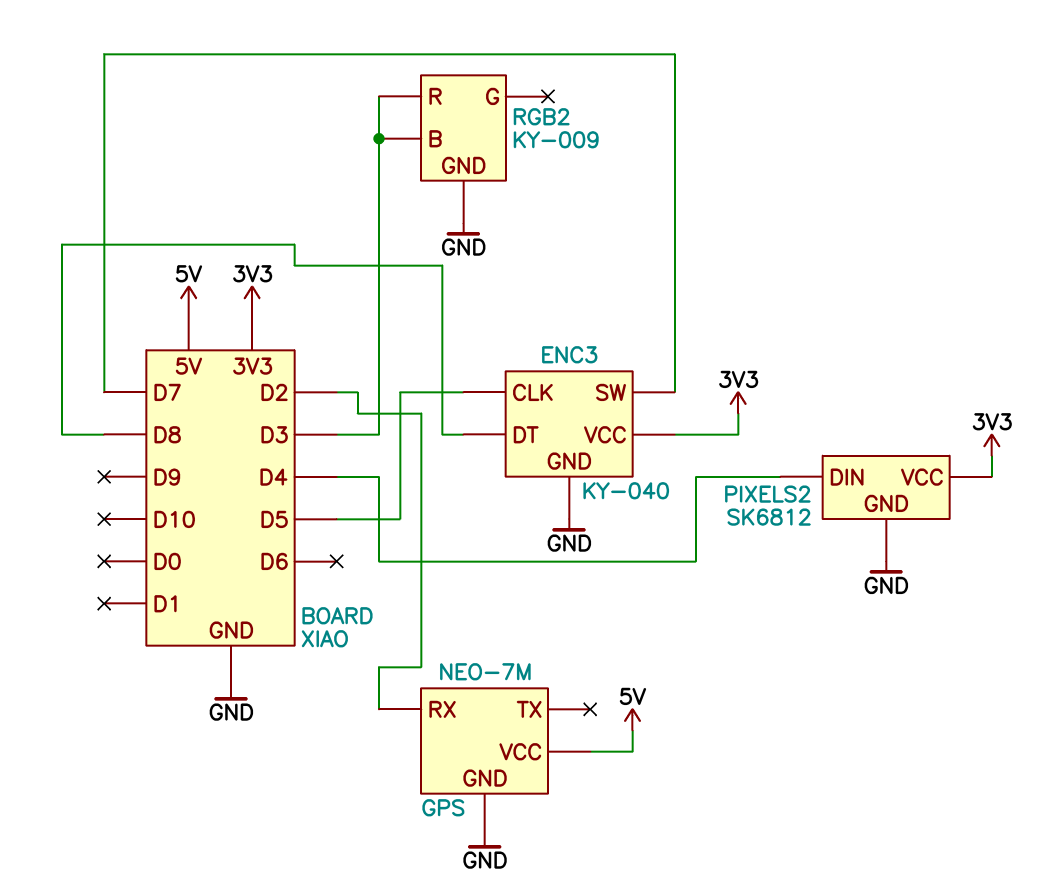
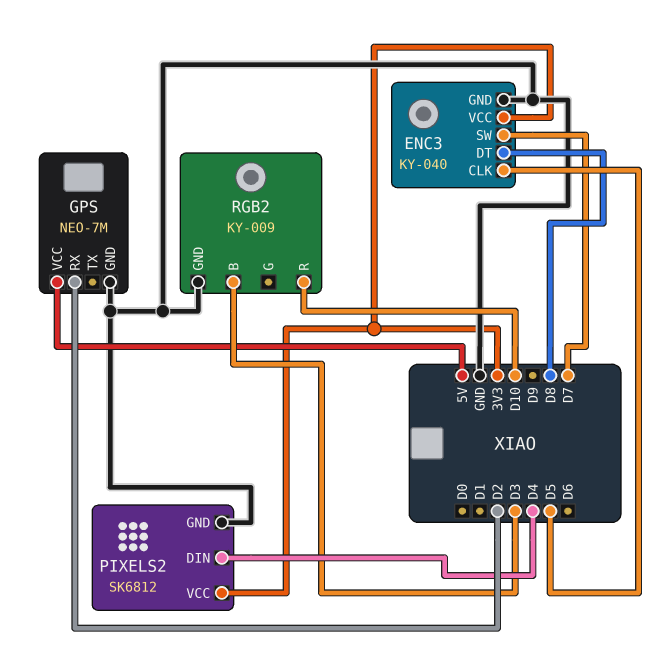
RGB2 pin R: D3 -> D10

